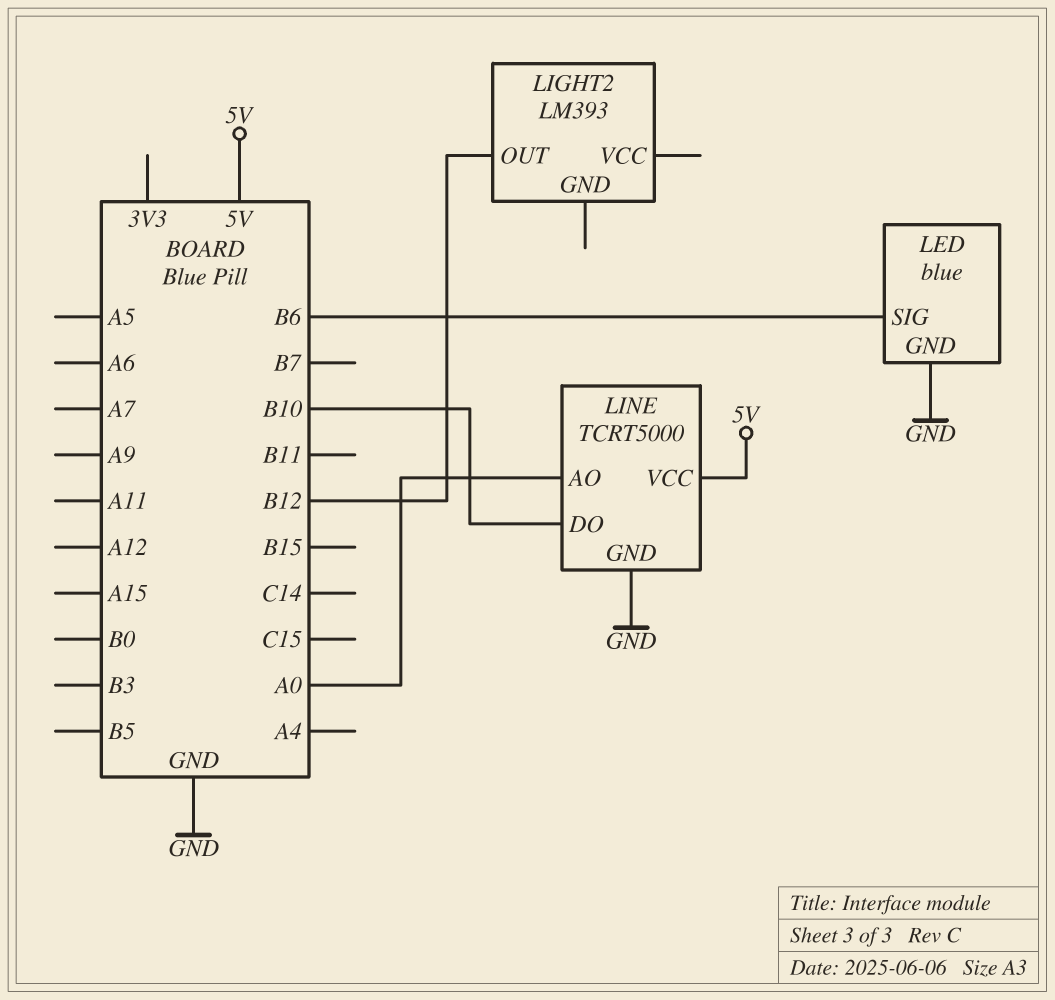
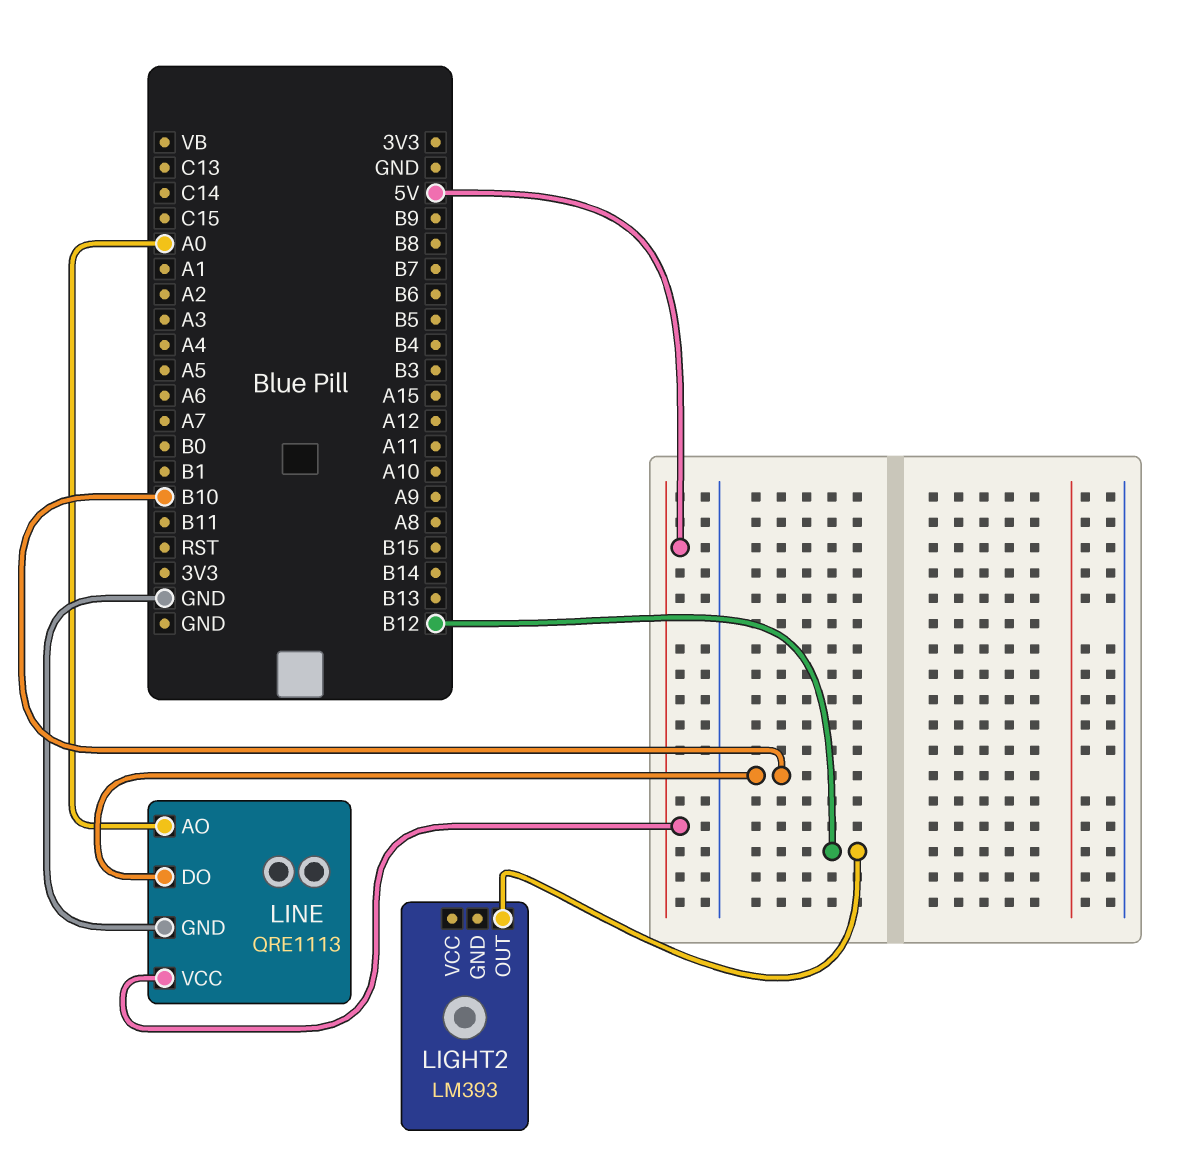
LED: blue -> none
LED pin GND: GND -> none
LED pin SIG: B6 -> none
LINE: TCRT5000 -> QRE1113

